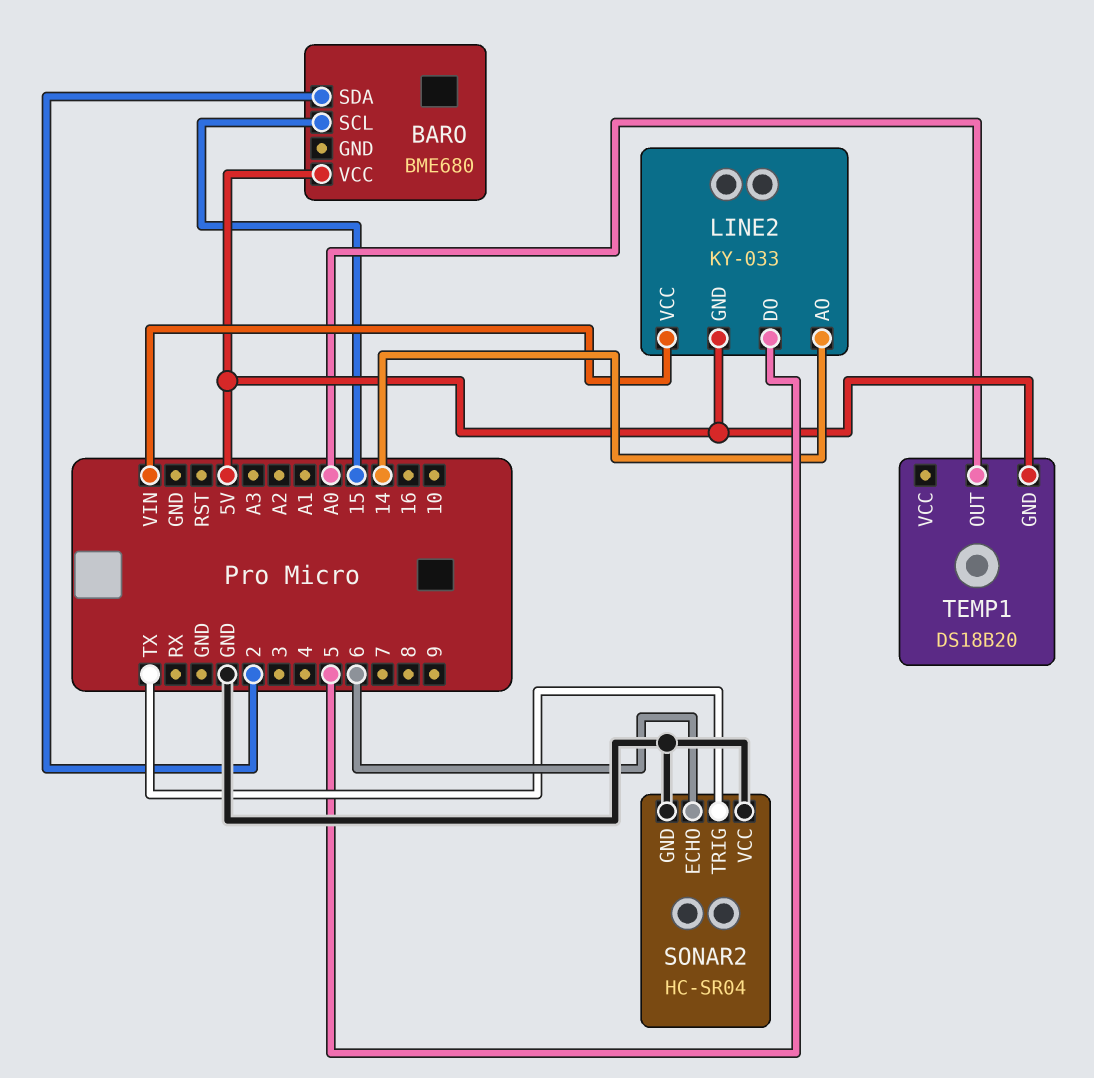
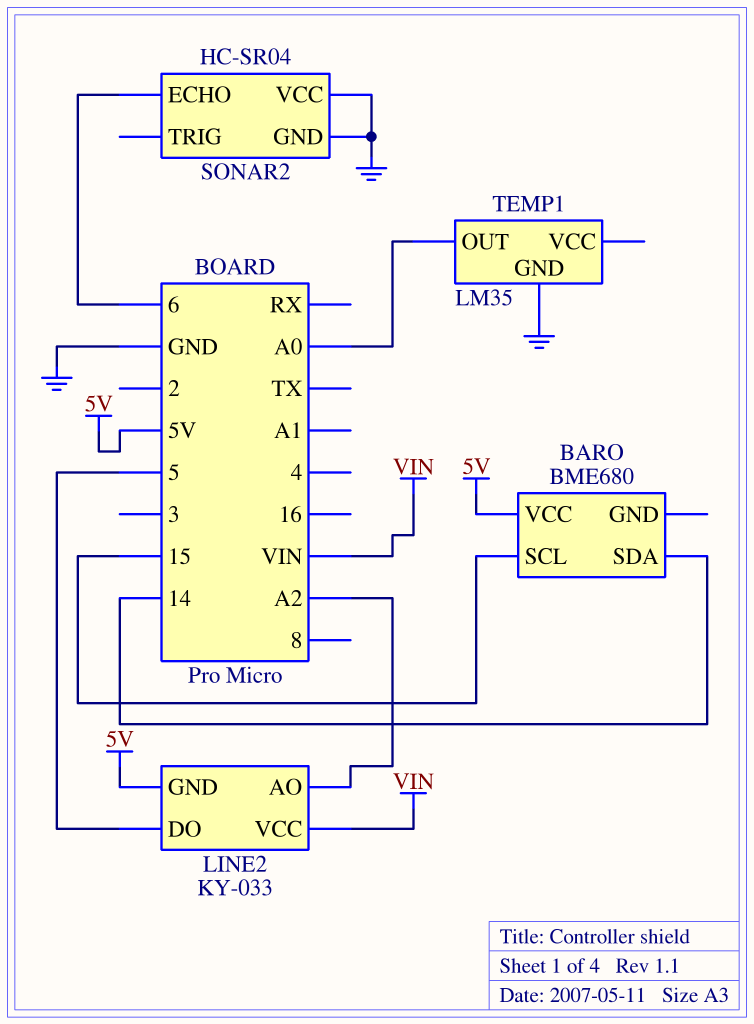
BARO pin SDA: 2 -> 14
LINE2 pin AO: 14 -> A2
SONAR2 pin TRIG: TX -> none
TEMP1: DS18B20 -> LM35
TEMP1 pin GND: 5V -> GND

